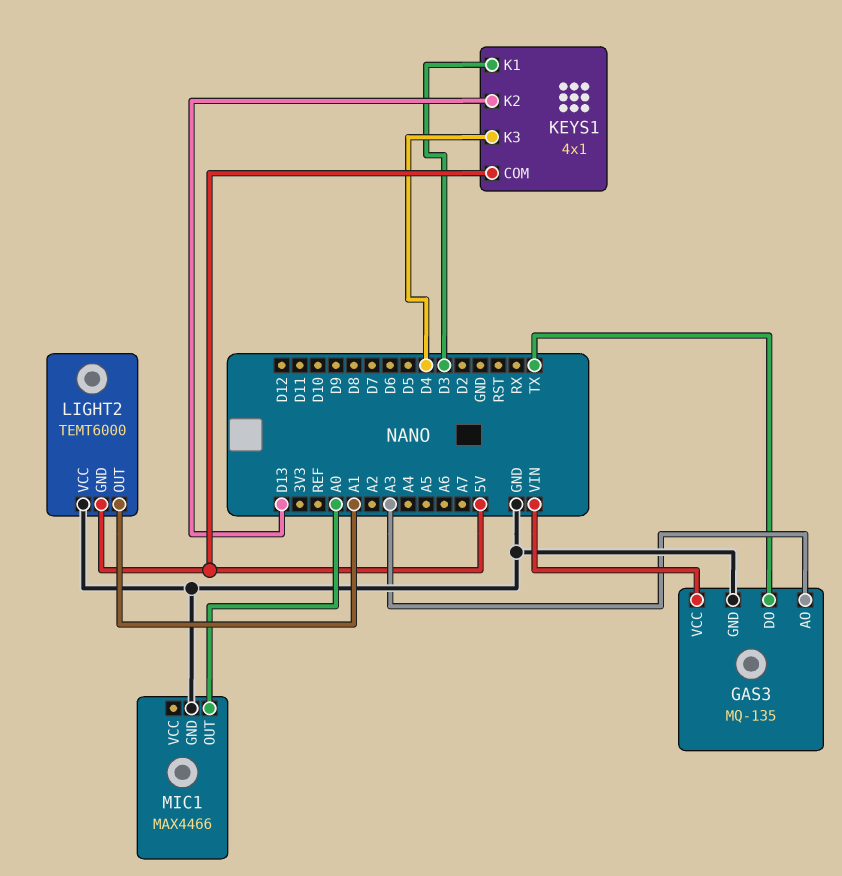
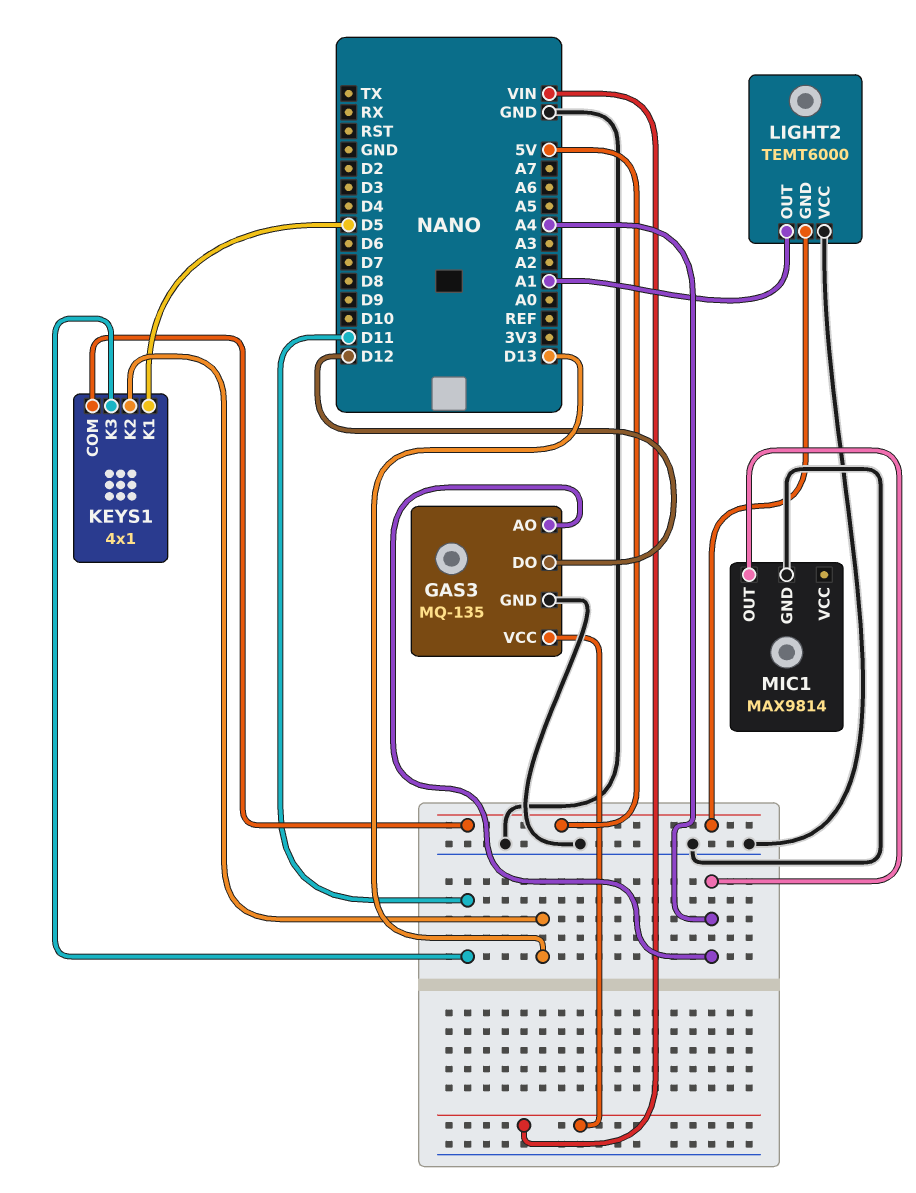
GAS3 pin AO: A3 -> A4
GAS3 pin DO: TX -> D12
KEYS1 pin K1: D3 -> D5
KEYS1 pin K3: D4 -> D11
MIC1: MAX4466 -> MAX9814
MIC1 pin OUT: A0 -> A4

